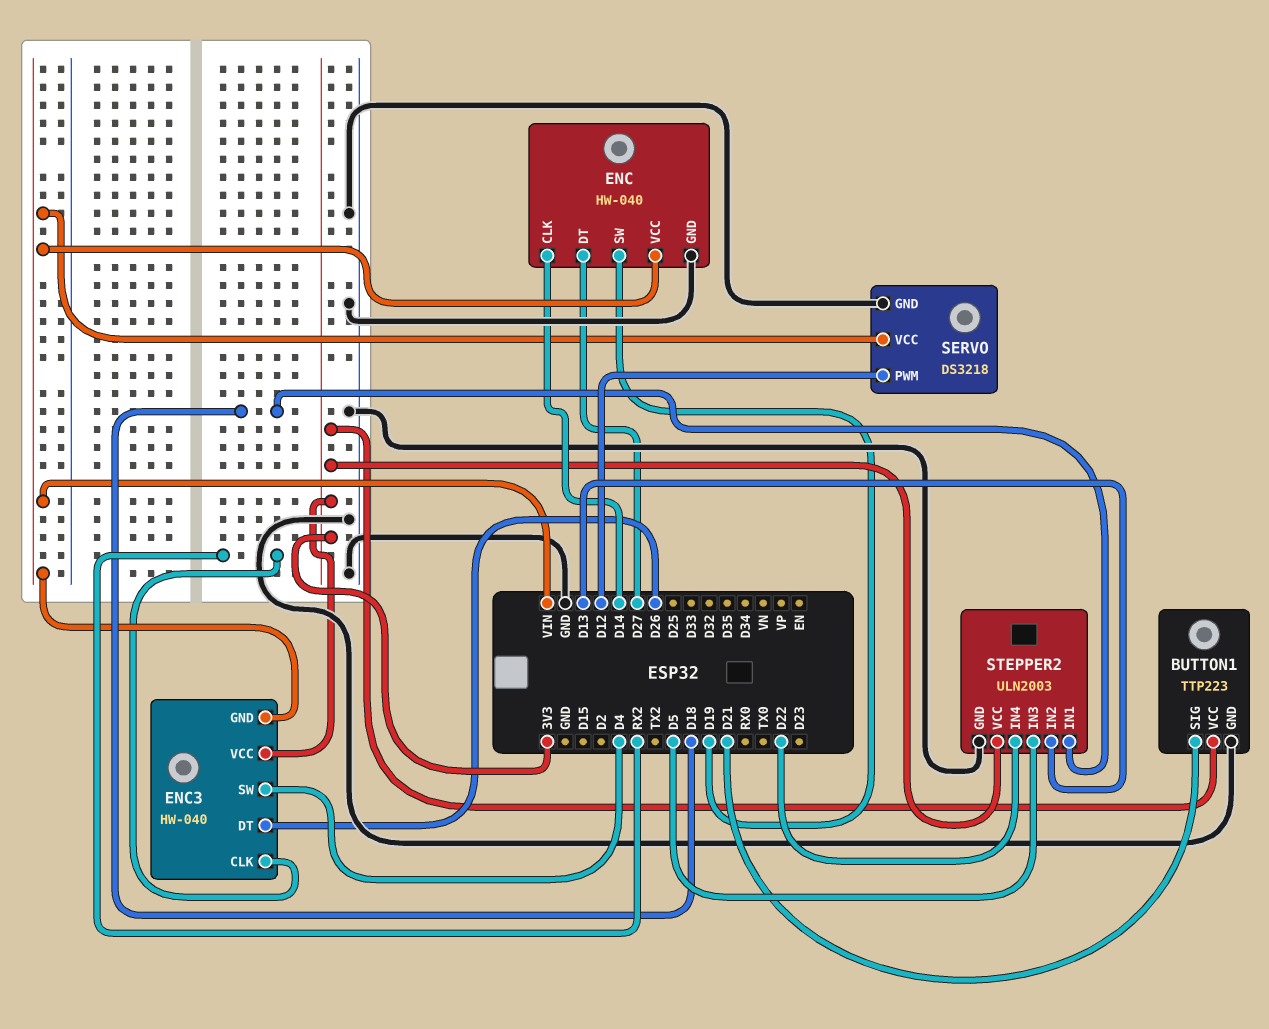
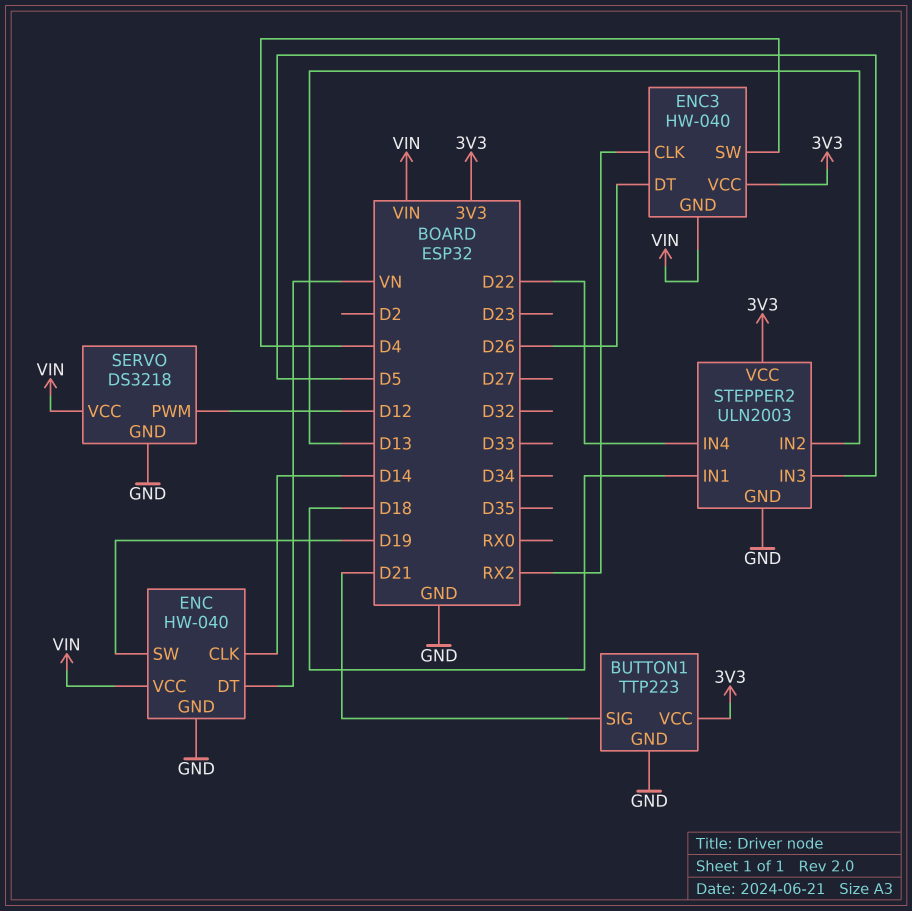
ENC pin DT: D27 -> VN

